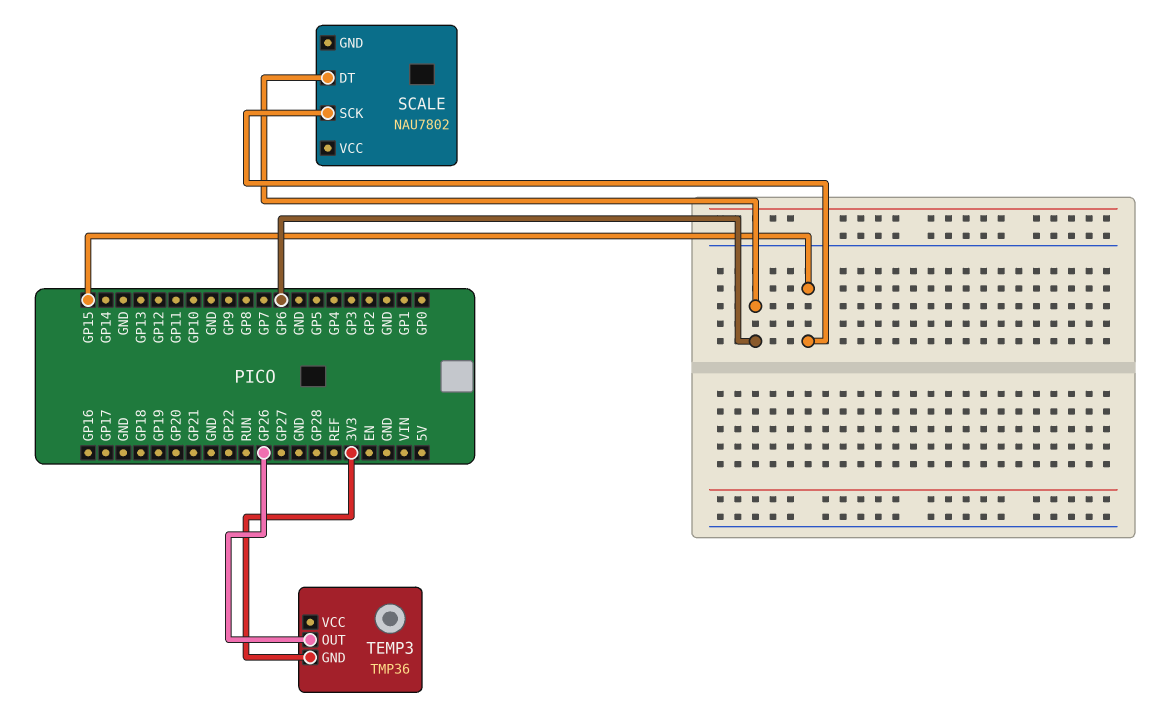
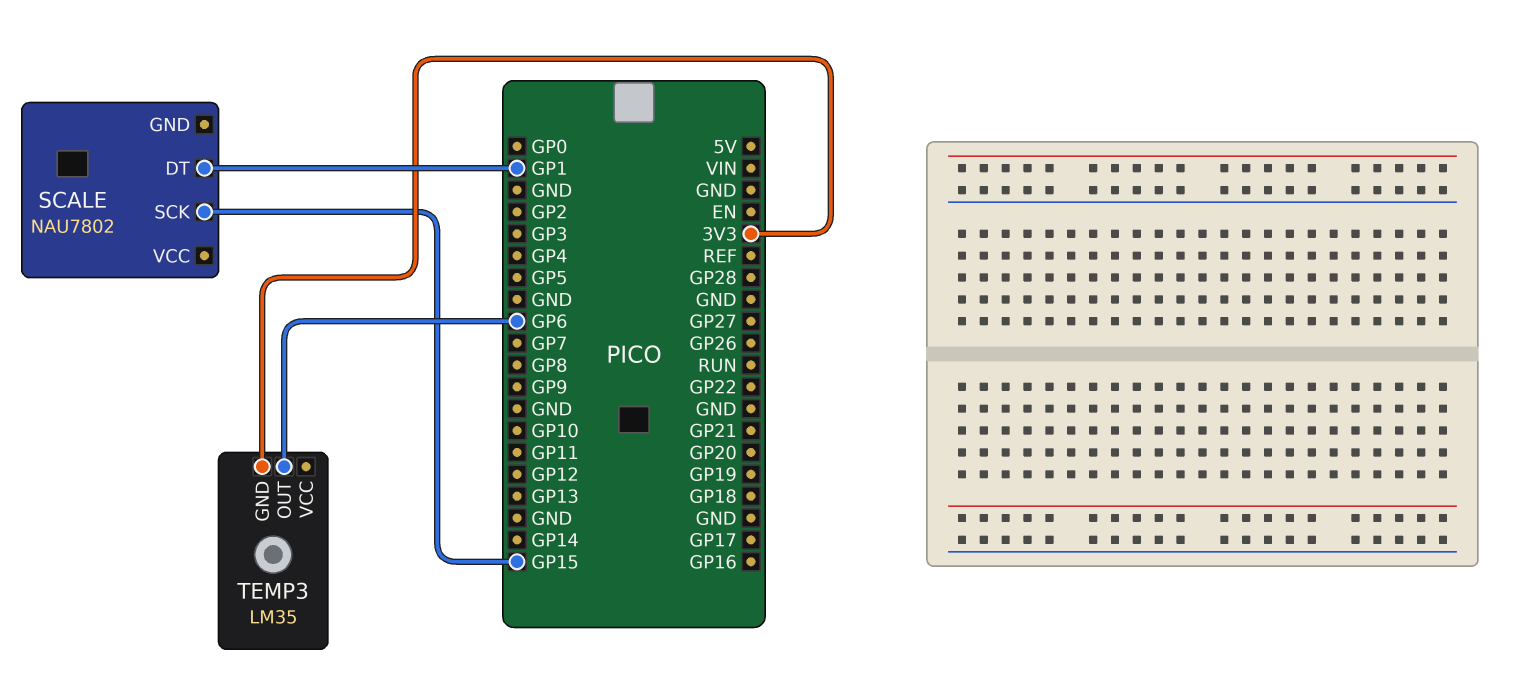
SCALE pin DT: GP6 -> GP1
TEMP3: TMP36 -> LM35
TEMP3 pin OUT: GP26 -> GP6

